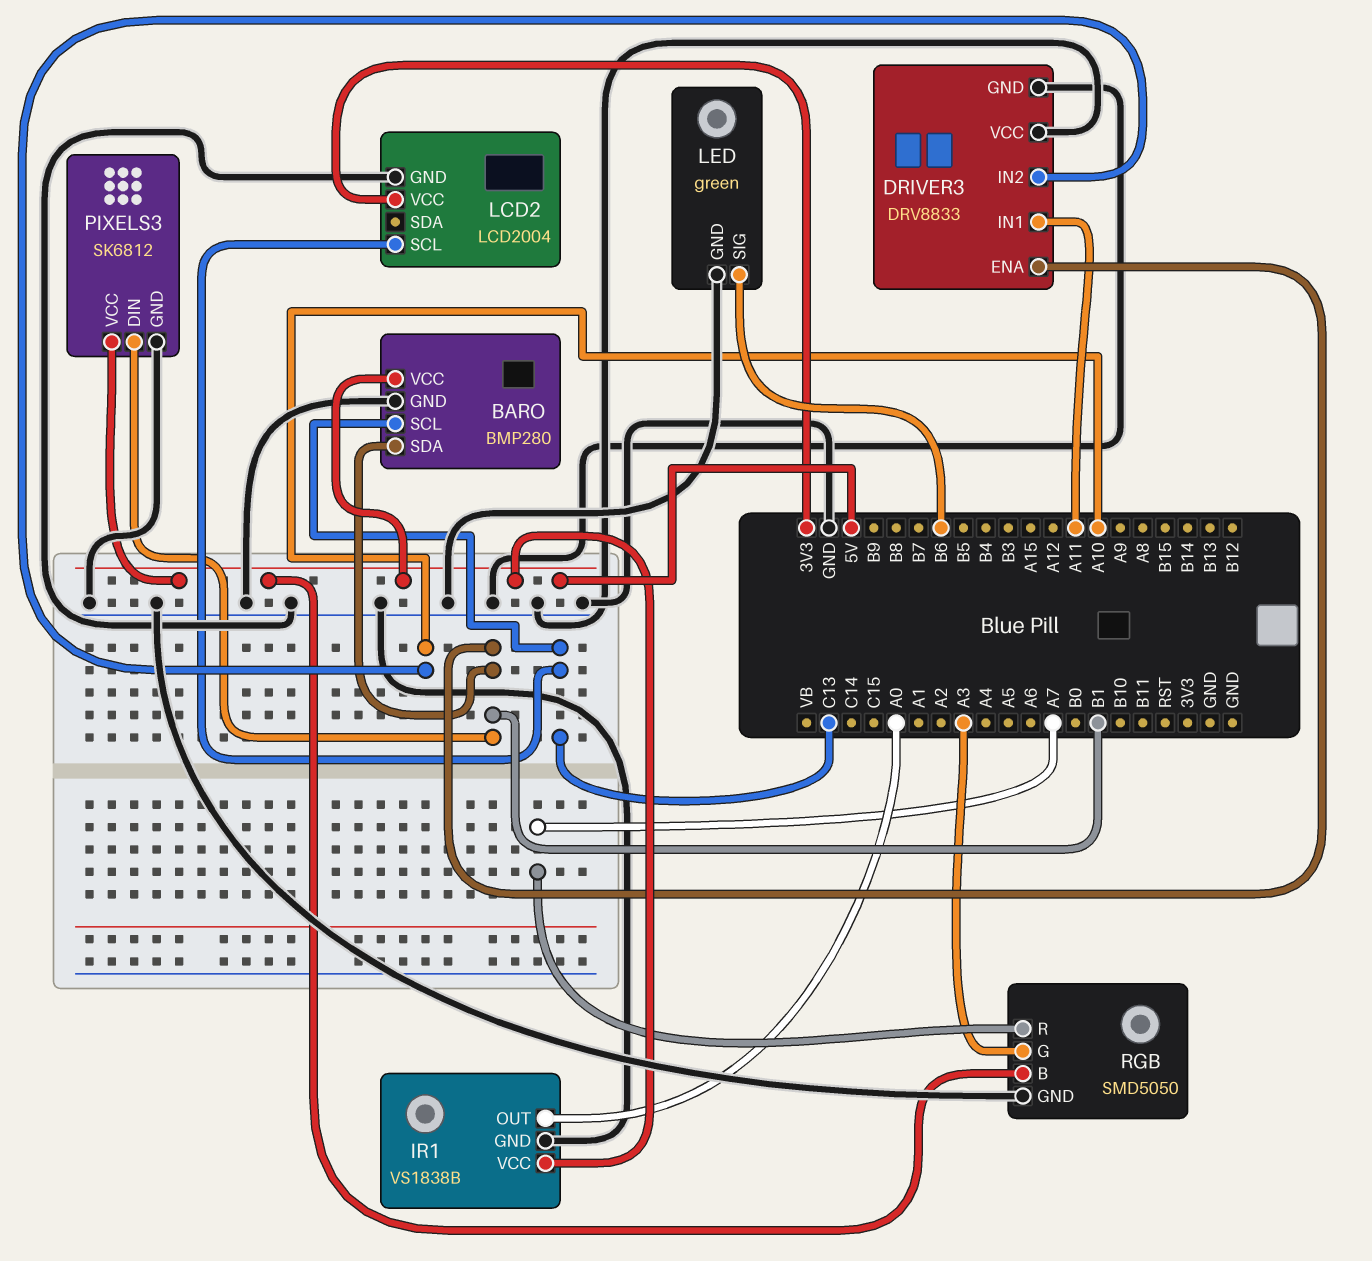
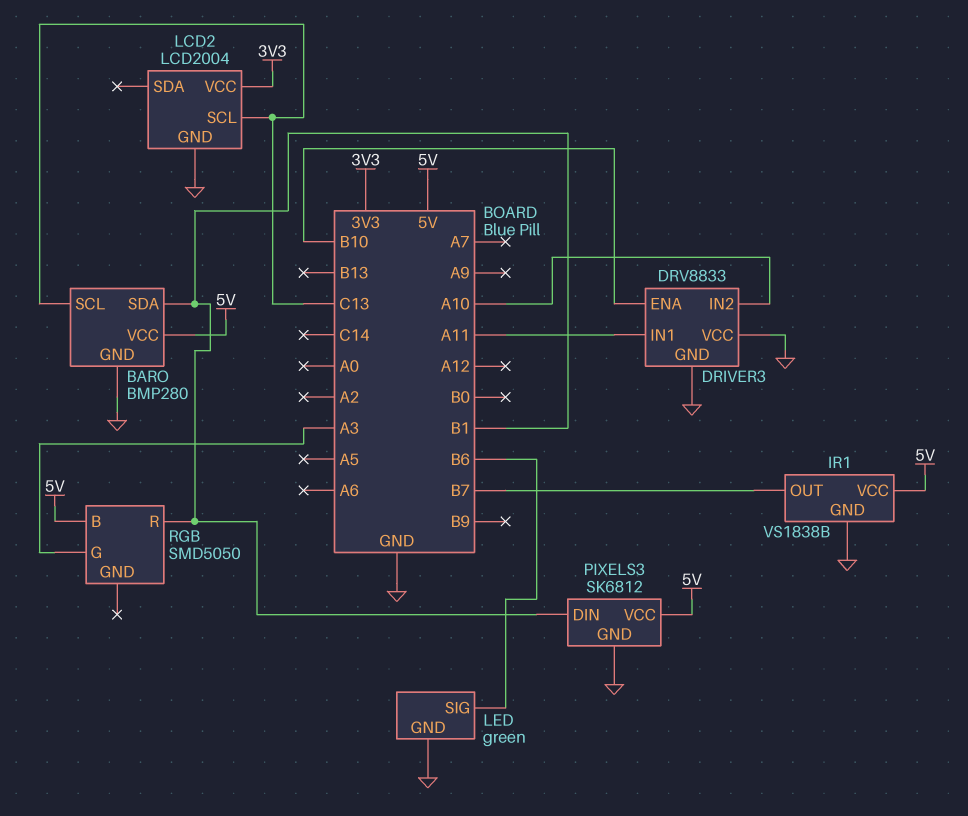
DRIVER3 pin ENA: B1 -> B10
IR1 pin OUT: A0 -> B7
RGB pin GND: GND -> none
RGB pin R: A7 -> B1

